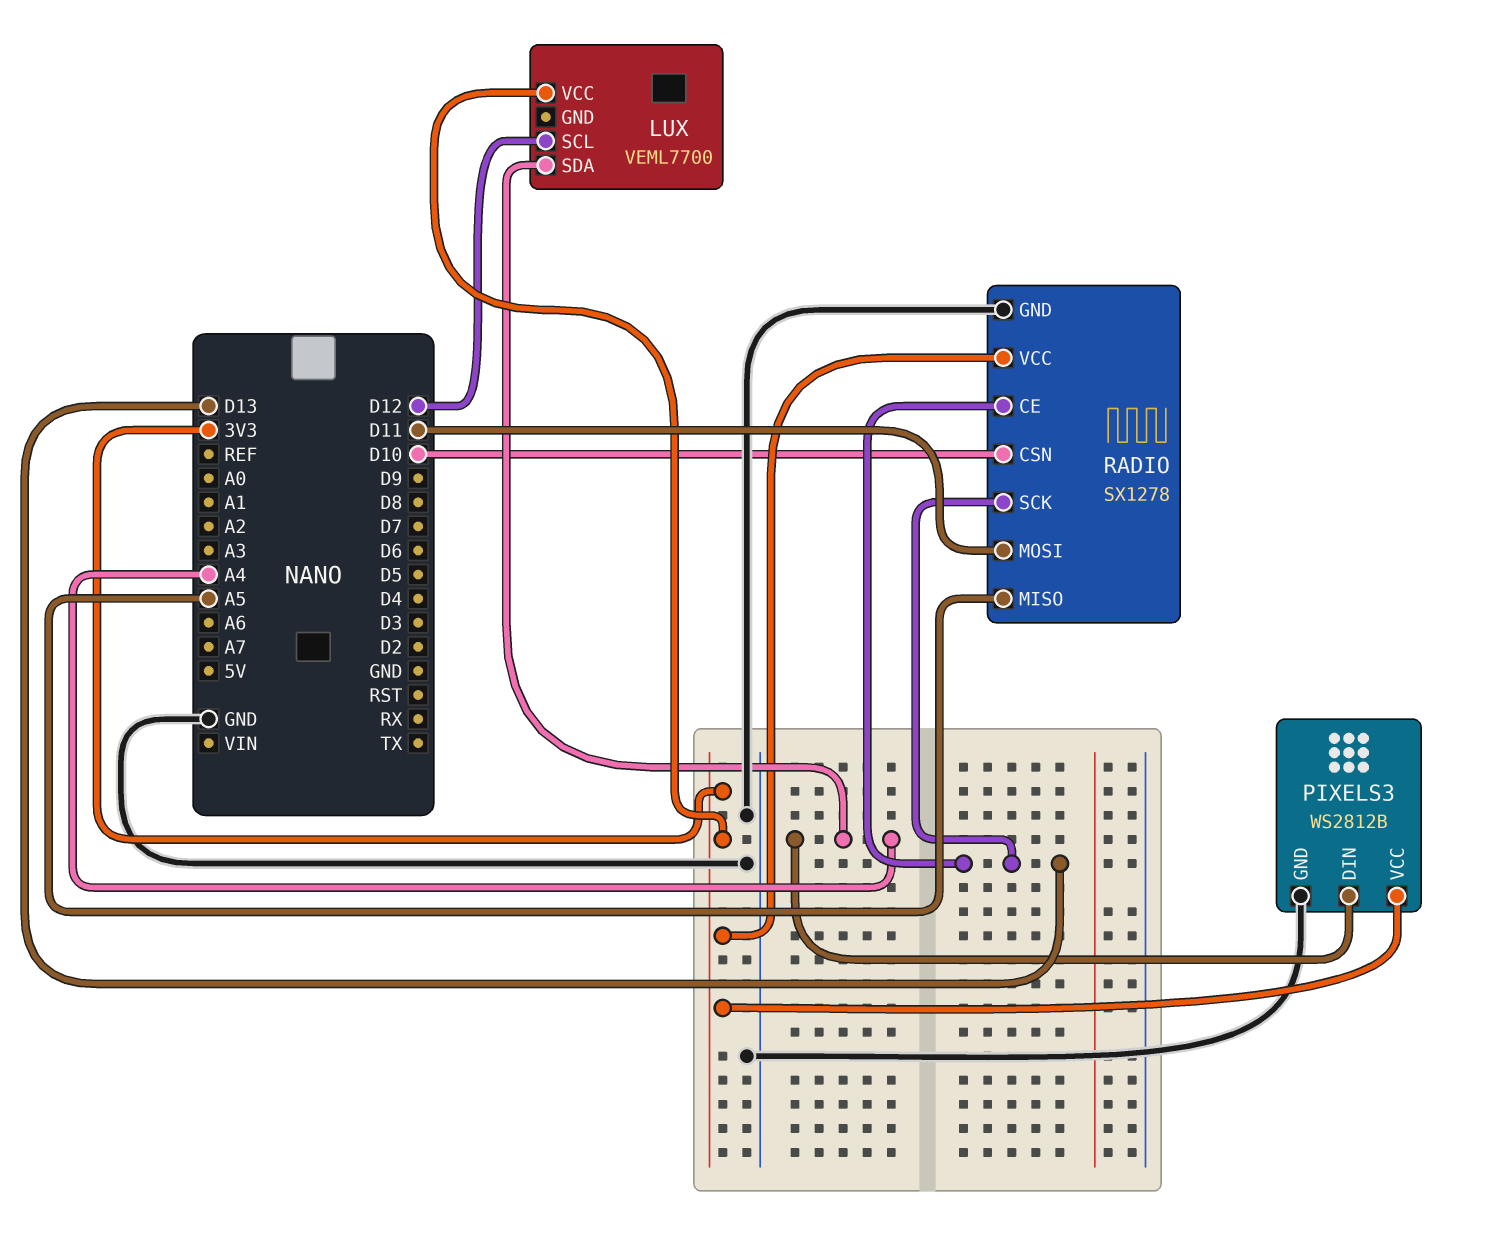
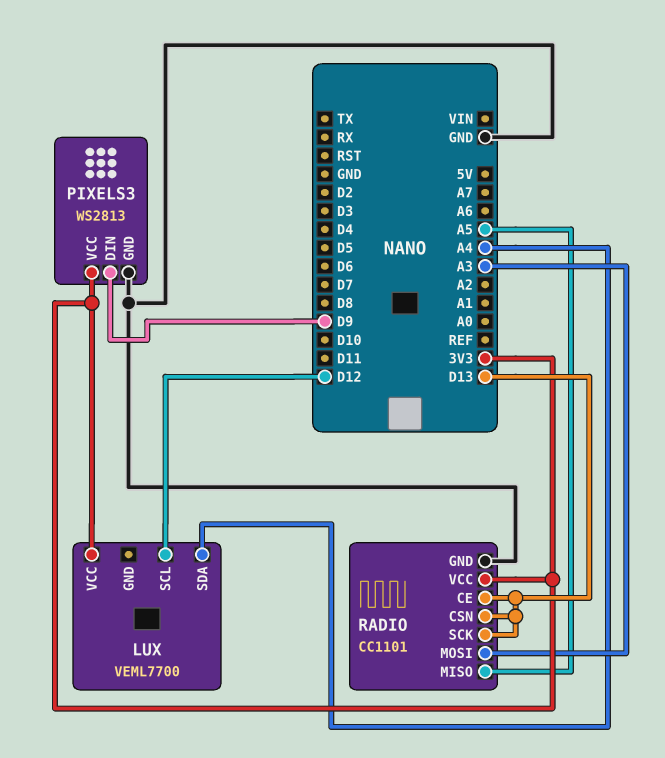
PIXELS3: WS2812B -> WS2813
PIXELS3 pin DIN: A4 -> D9
RADIO: SX1278 -> CC1101
RADIO pin CSN: D10 -> D13
RADIO pin MOSI: D11 -> A3

